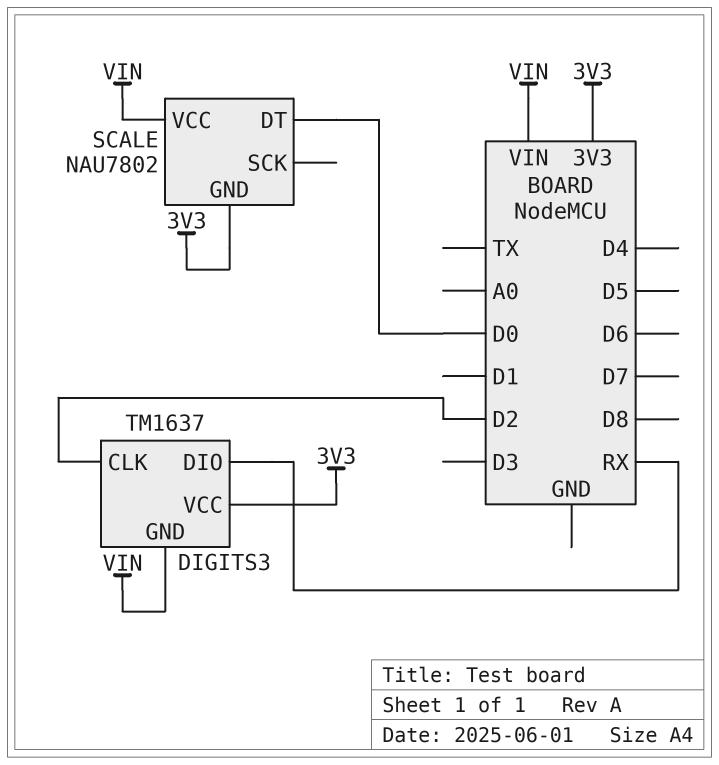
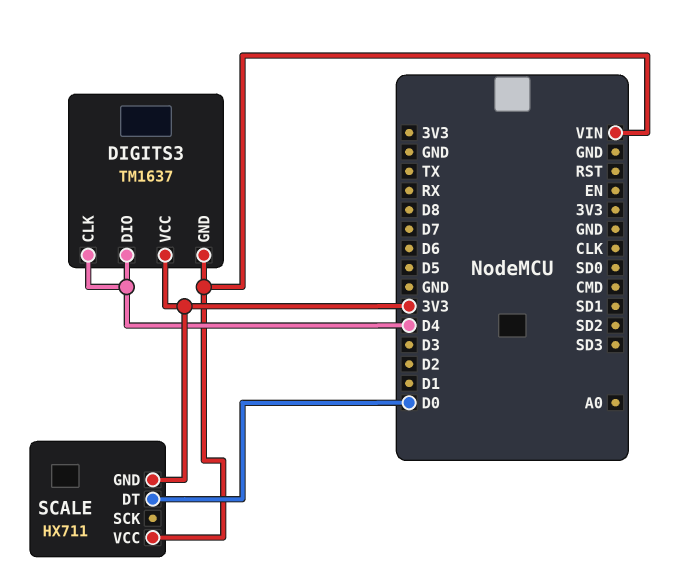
DIGITS3 pin CLK: D2 -> D4
DIGITS3 pin DIO: RX -> D4
SCALE: NAU7802 -> HX711

